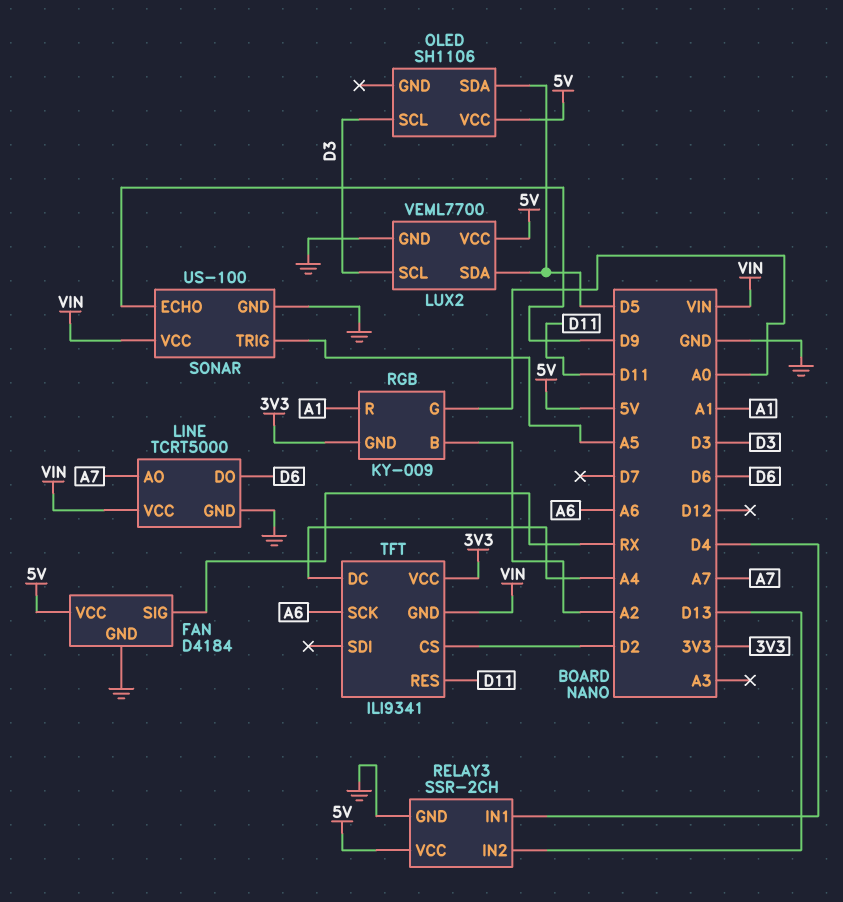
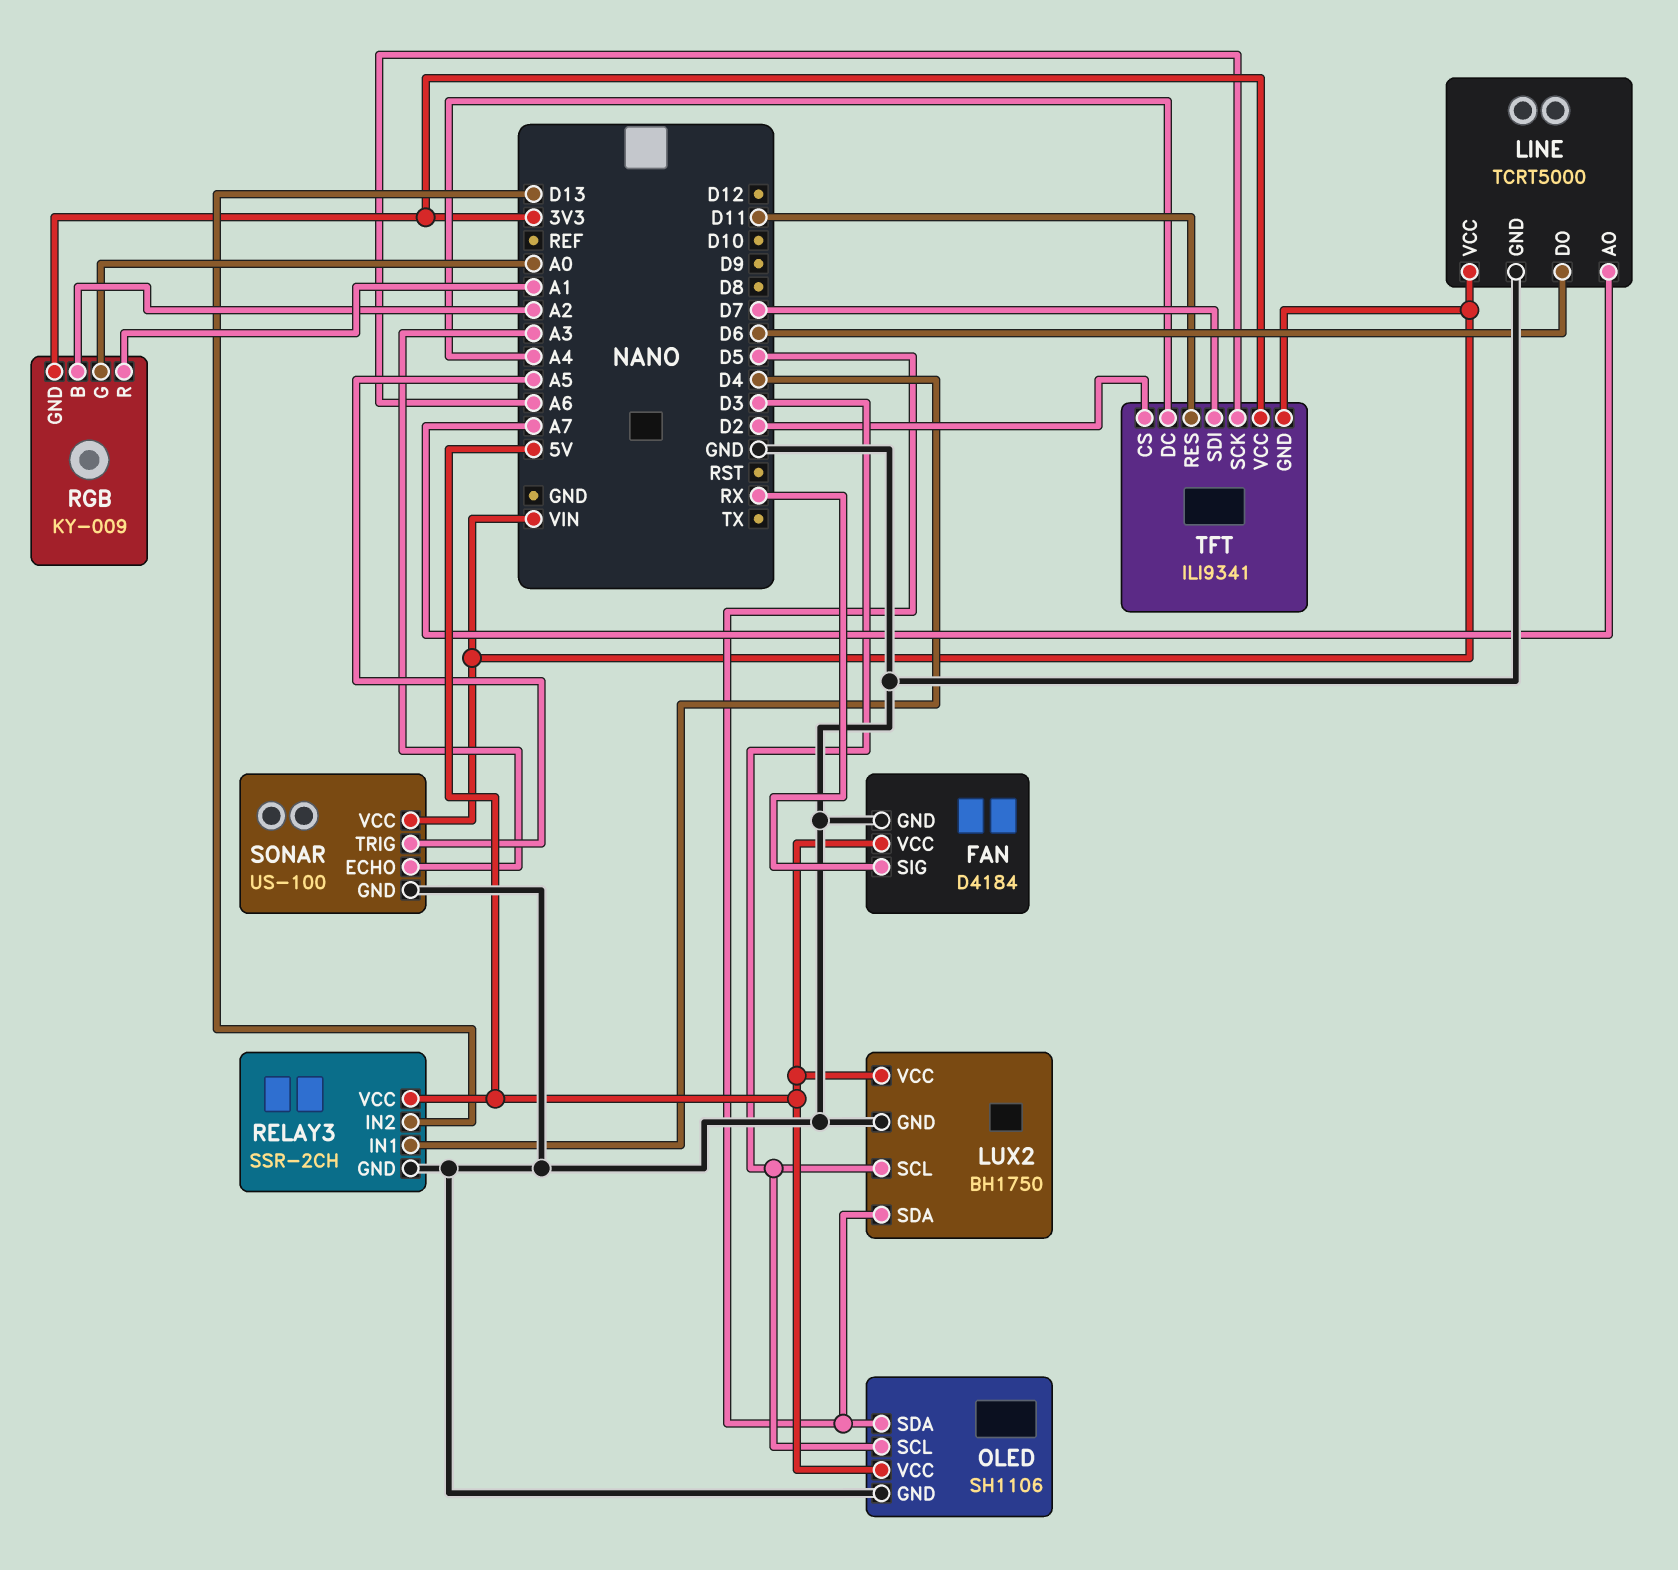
LUX2: VEML7700 -> BH1750
OLED pin GND: none -> GND
SONAR pin ECHO: D9 -> A3
TFT pin SDI: none -> D7

